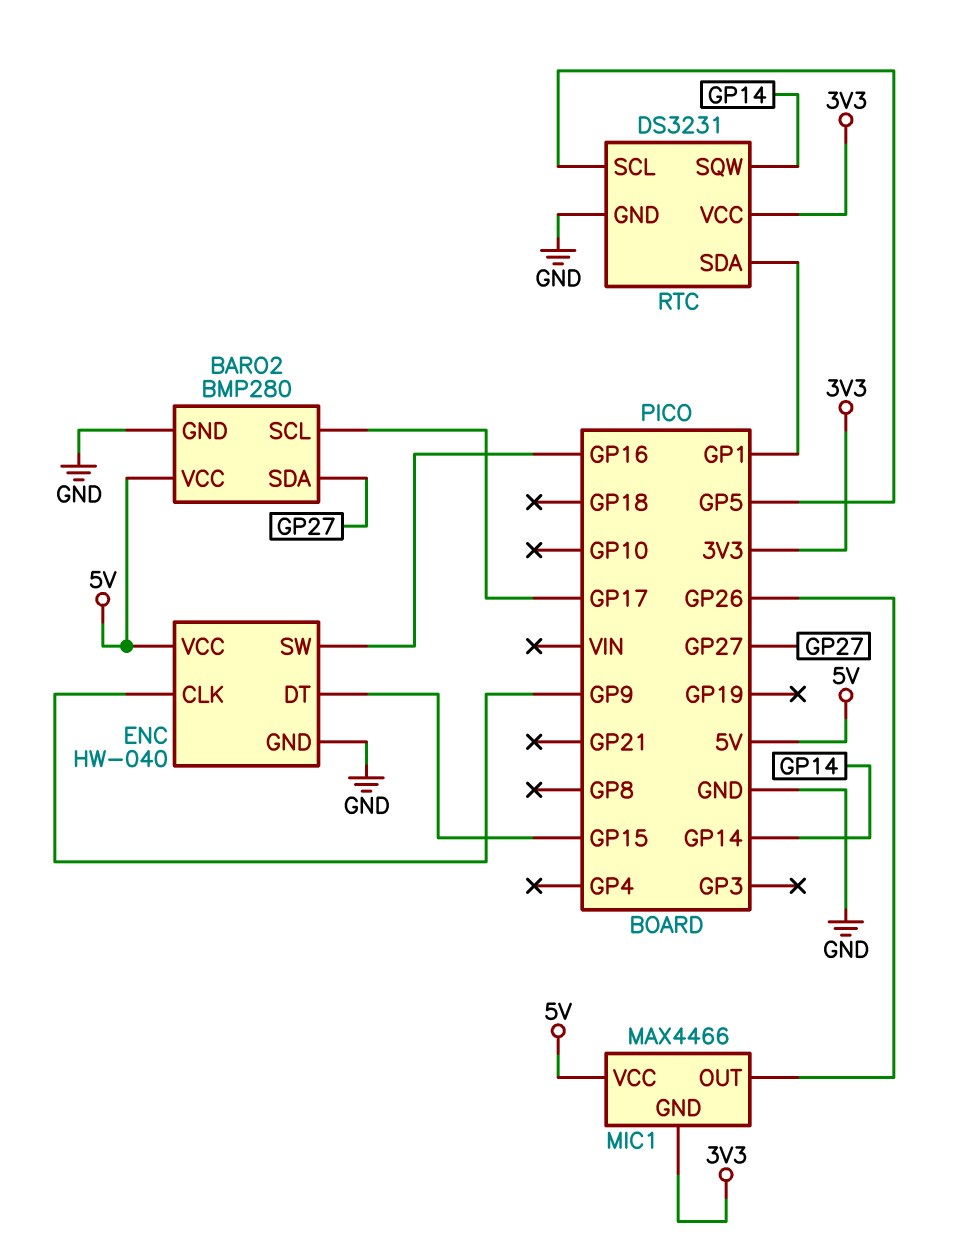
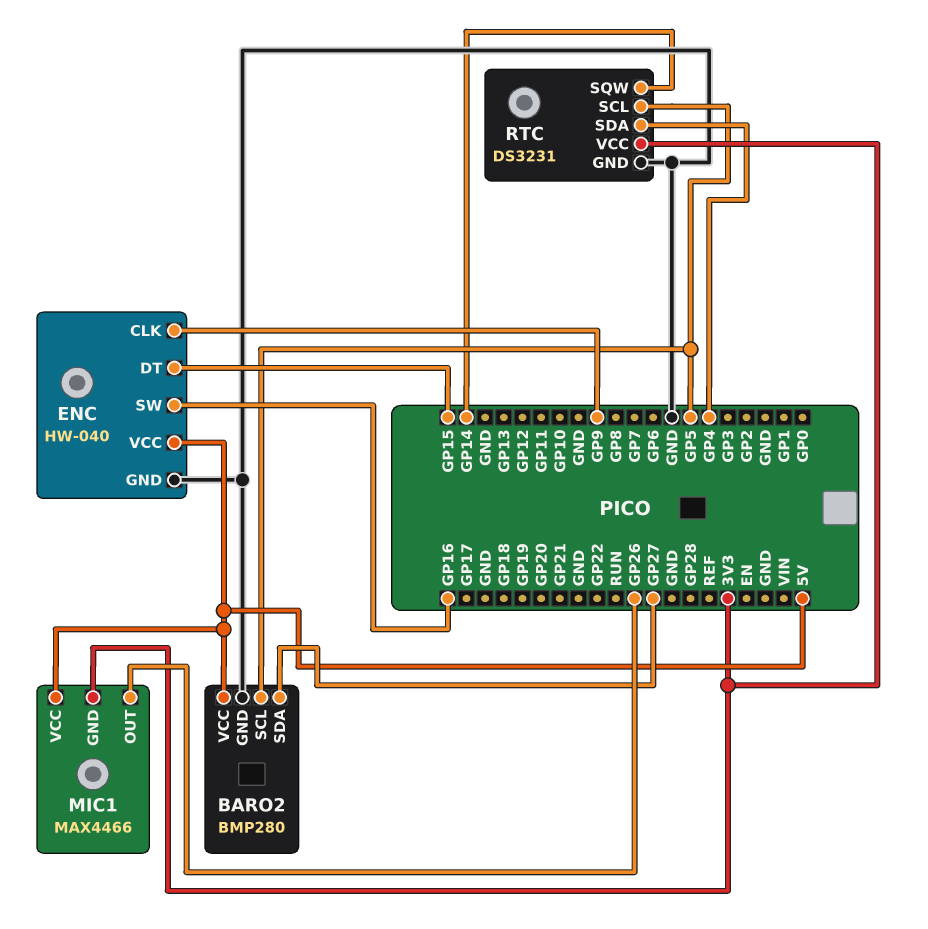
BARO2 pin SCL: GP17 -> GP5
RTC pin SDA: GP1 -> GP4

